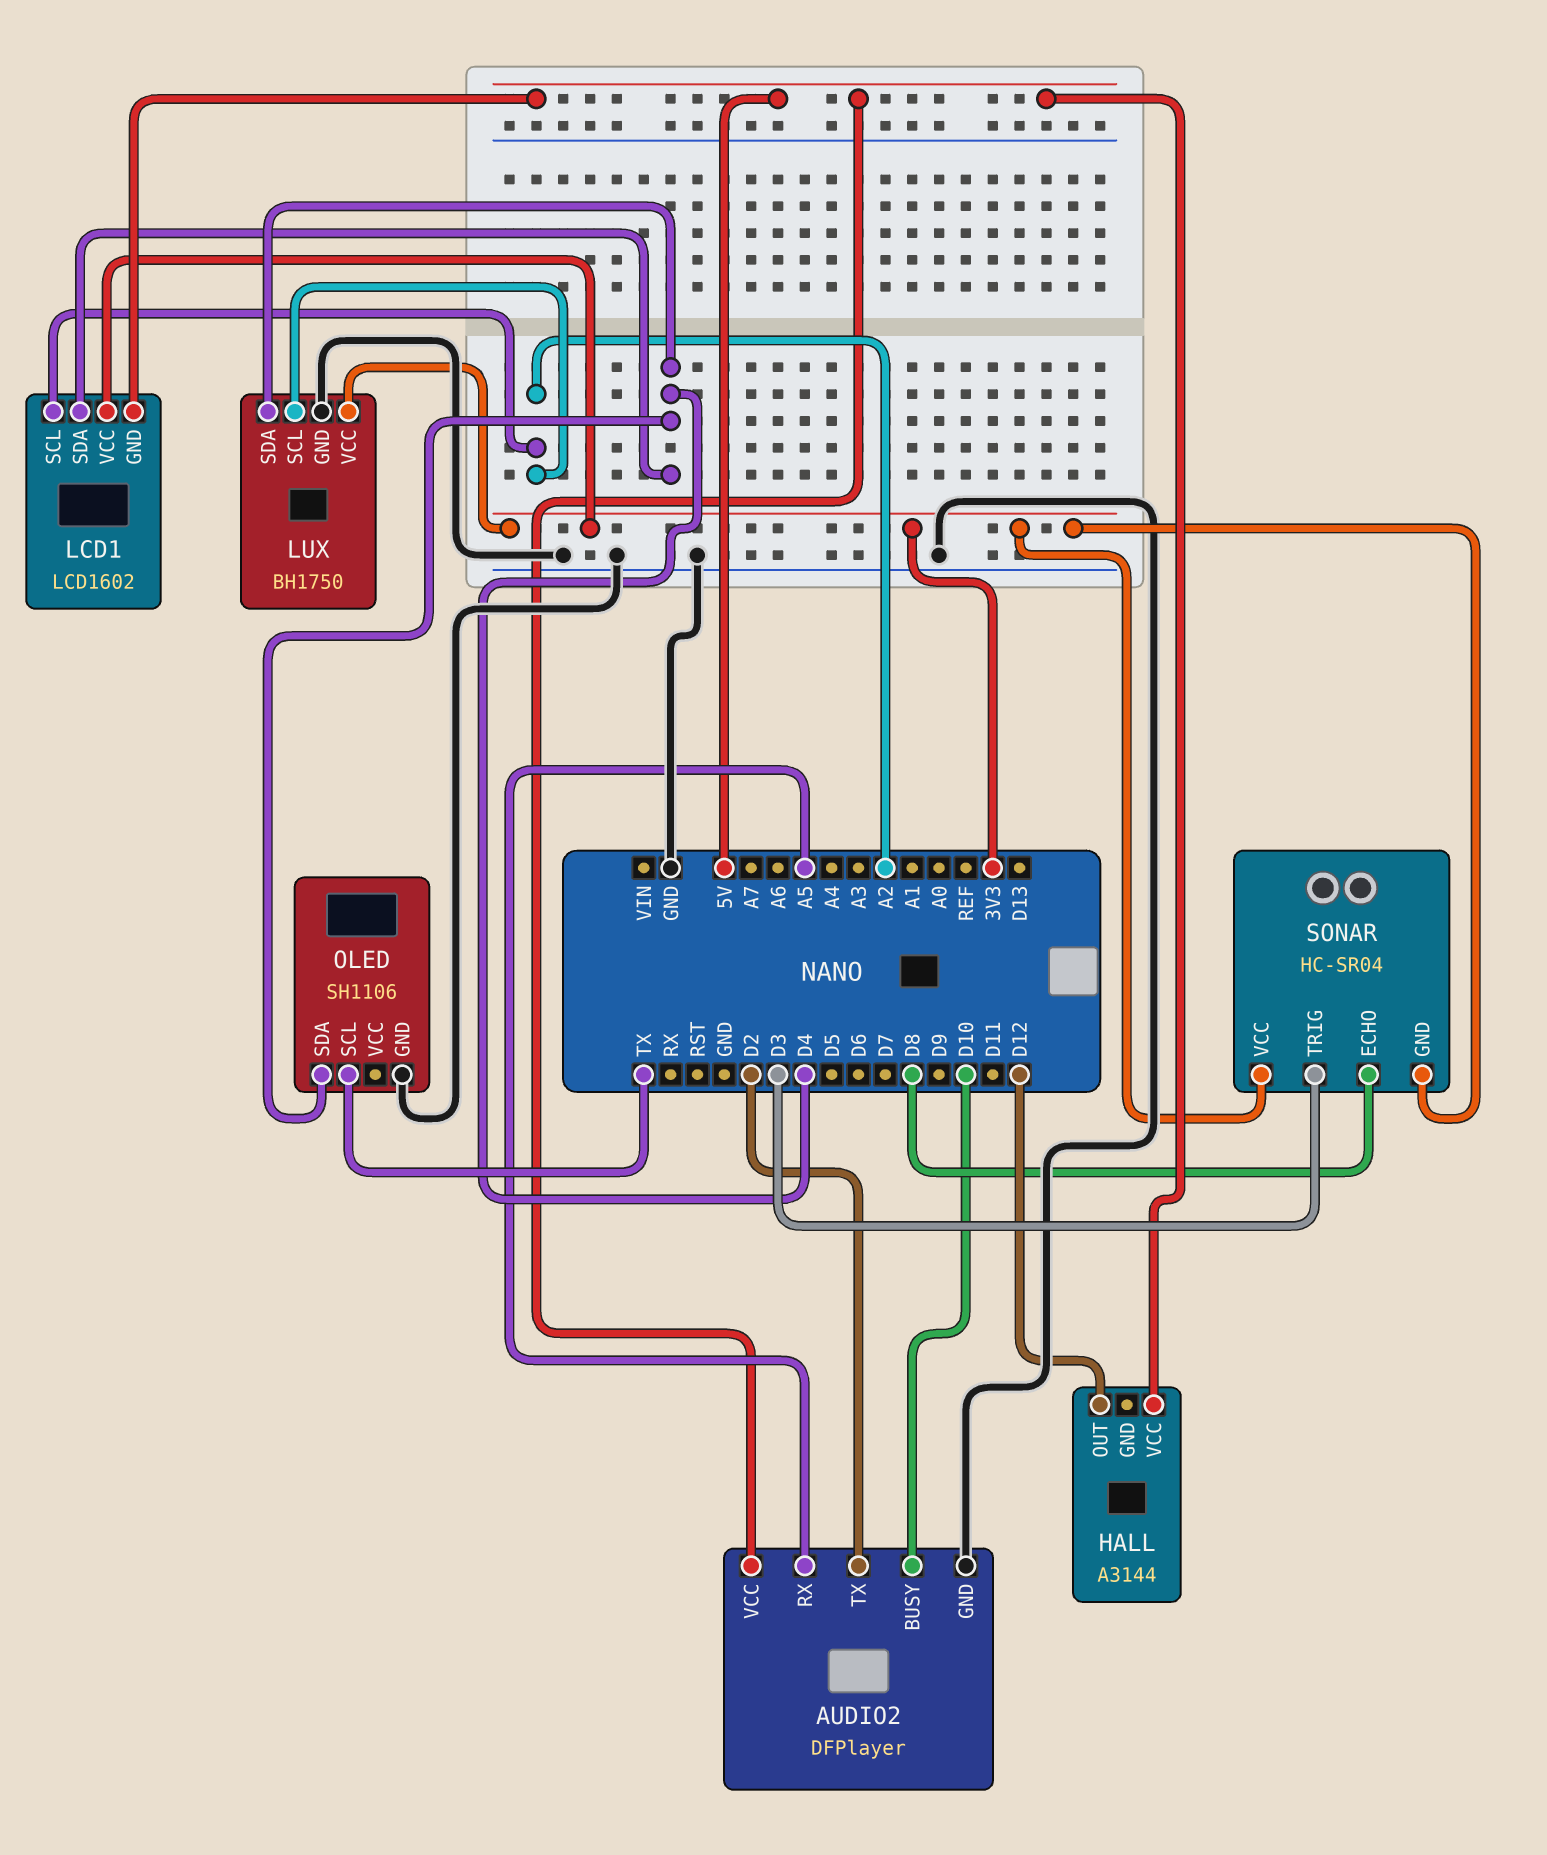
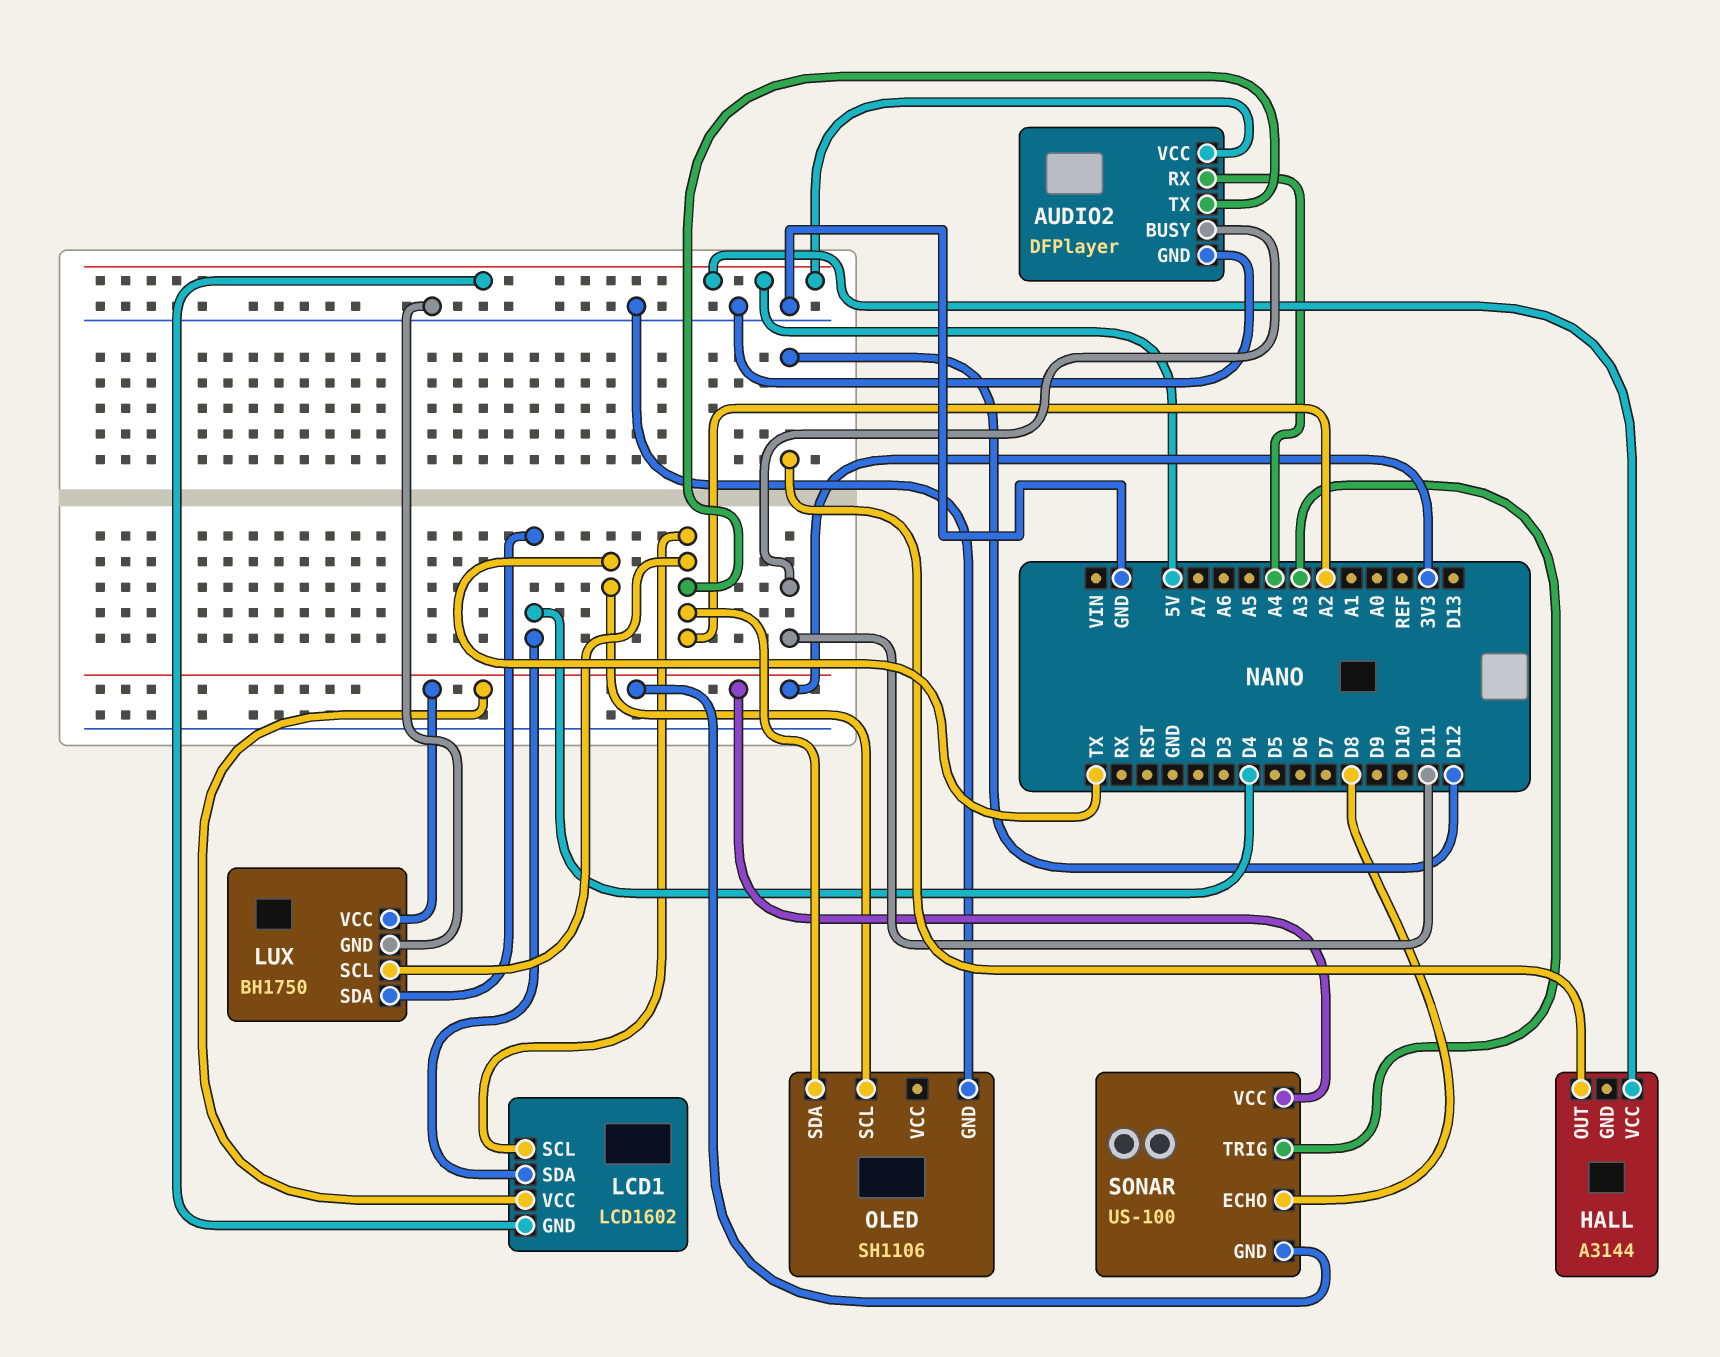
AUDIO2 pin BUSY: D10 -> D11
AUDIO2 pin RX: A5 -> A4
AUDIO2 pin TX: D2 -> A2
OLED pin SDA: D4 -> A2
SONAR: HC-SR04 -> US-100
SONAR pin TRIG: D3 -> A3

